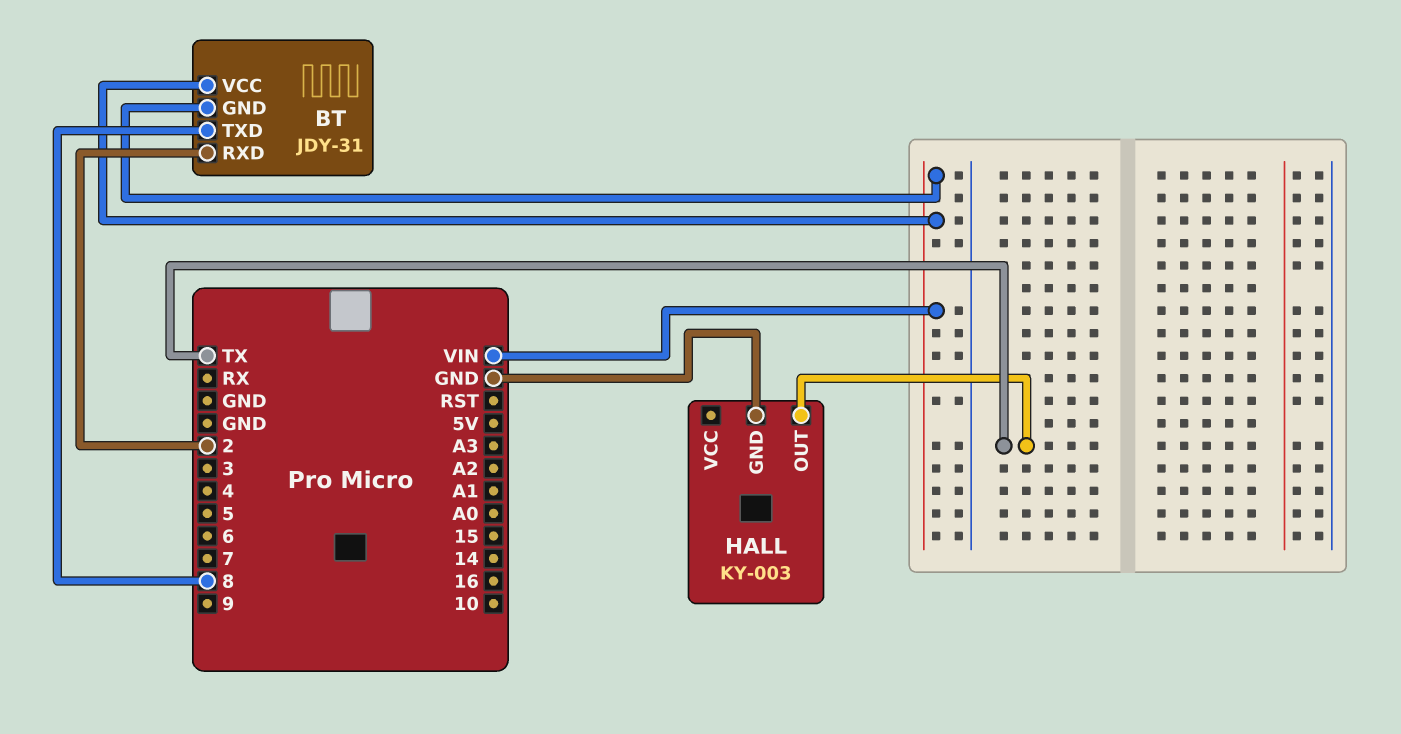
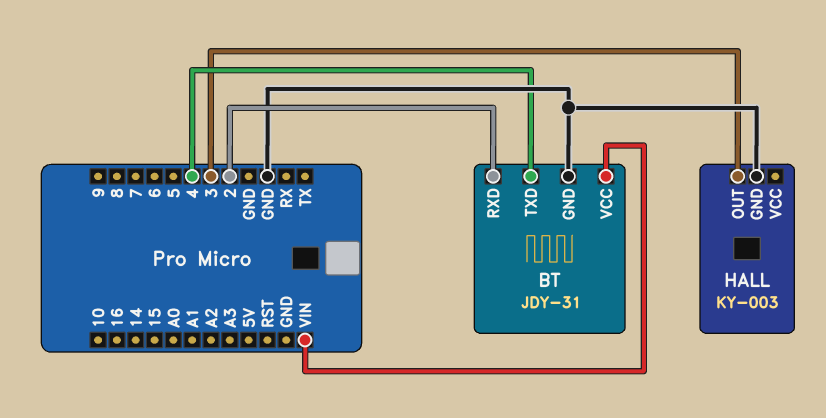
BT pin GND: VIN -> GND
BT pin TXD: 8 -> 4
HALL pin OUT: TX -> 3

